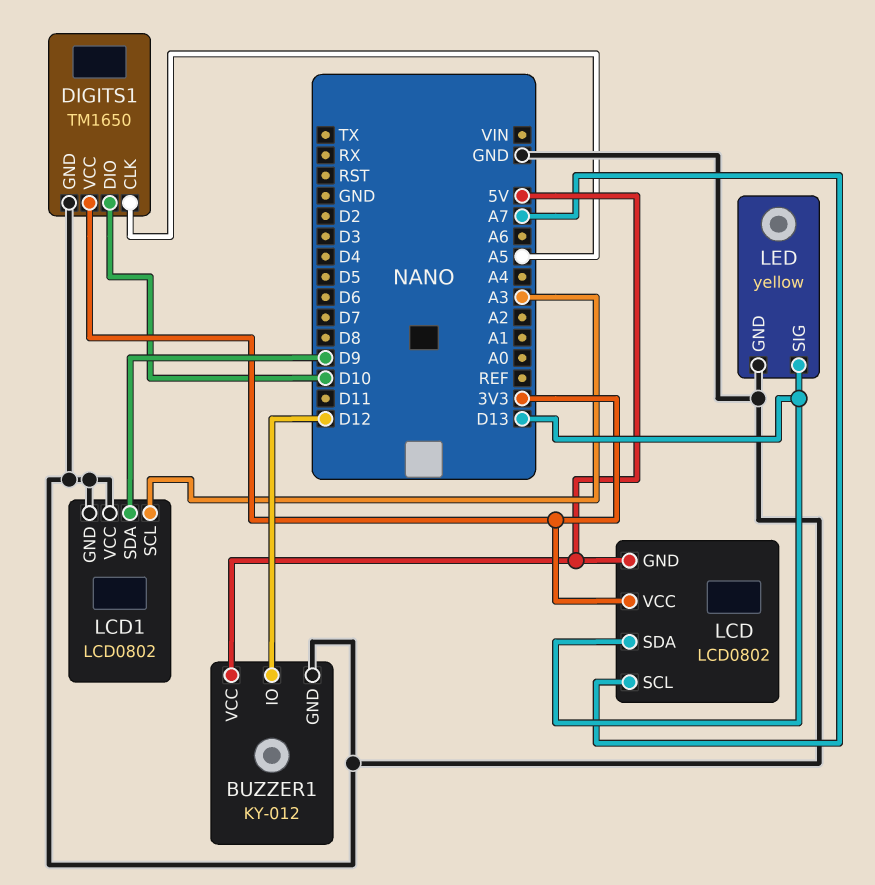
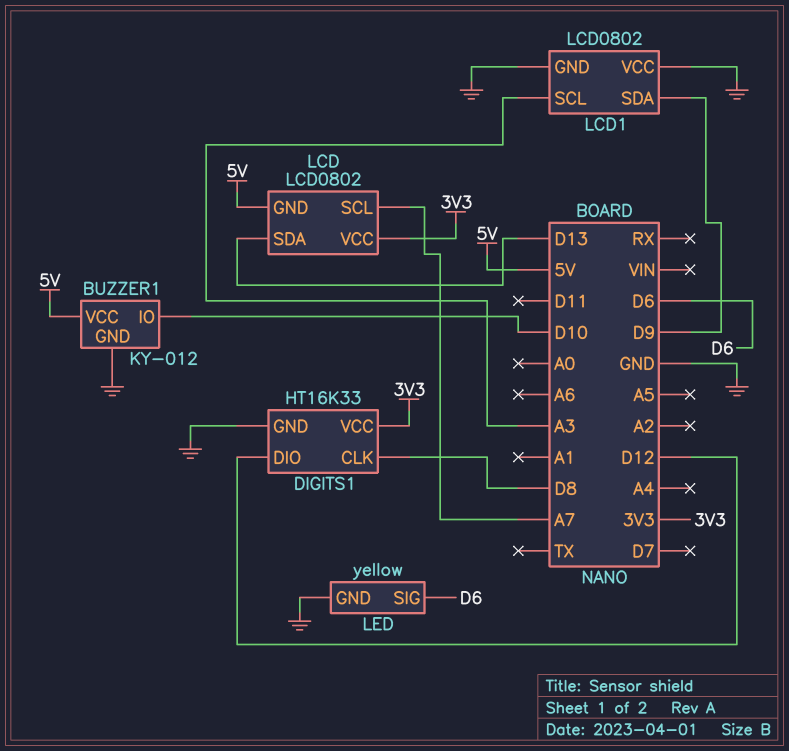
BUZZER1 pin IO: D12 -> D10
DIGITS1: TM1650 -> HT16K33
DIGITS1 pin CLK: A5 -> D8
DIGITS1 pin DIO: D10 -> D12
LED pin SIG: D13 -> D6

